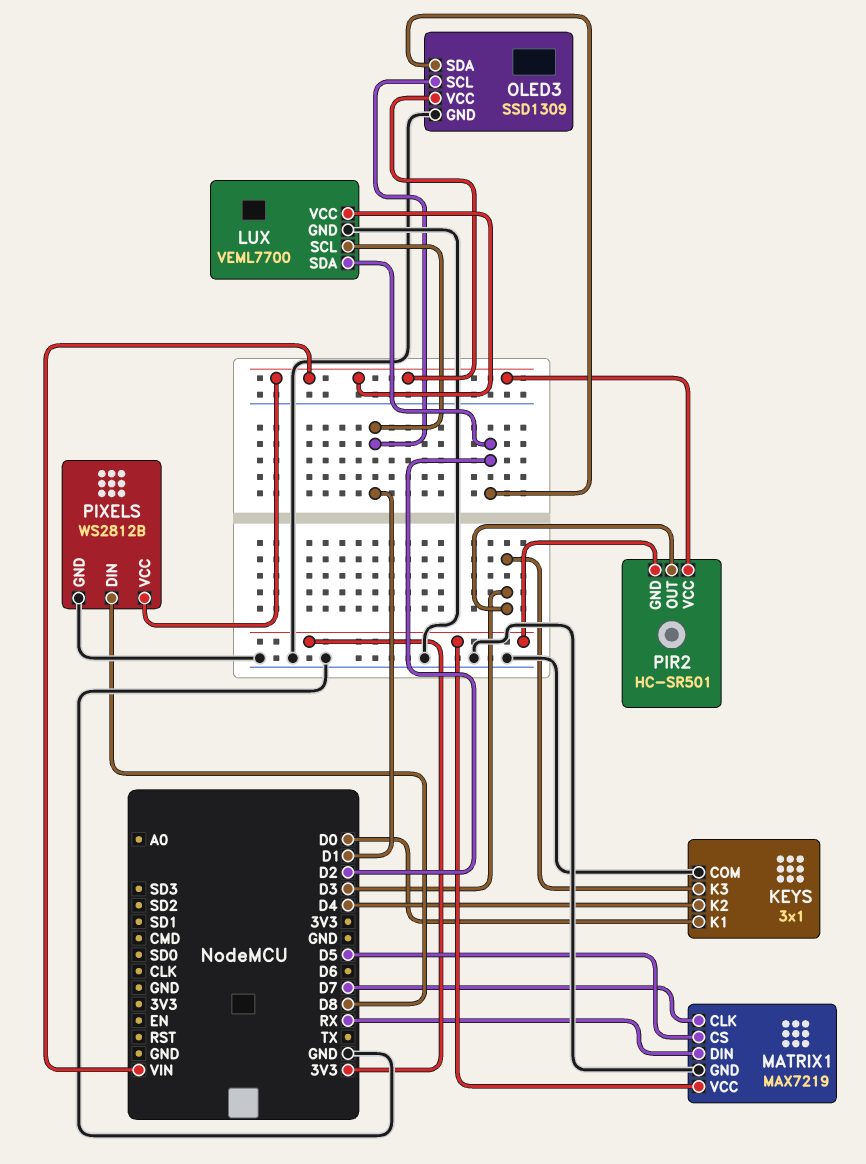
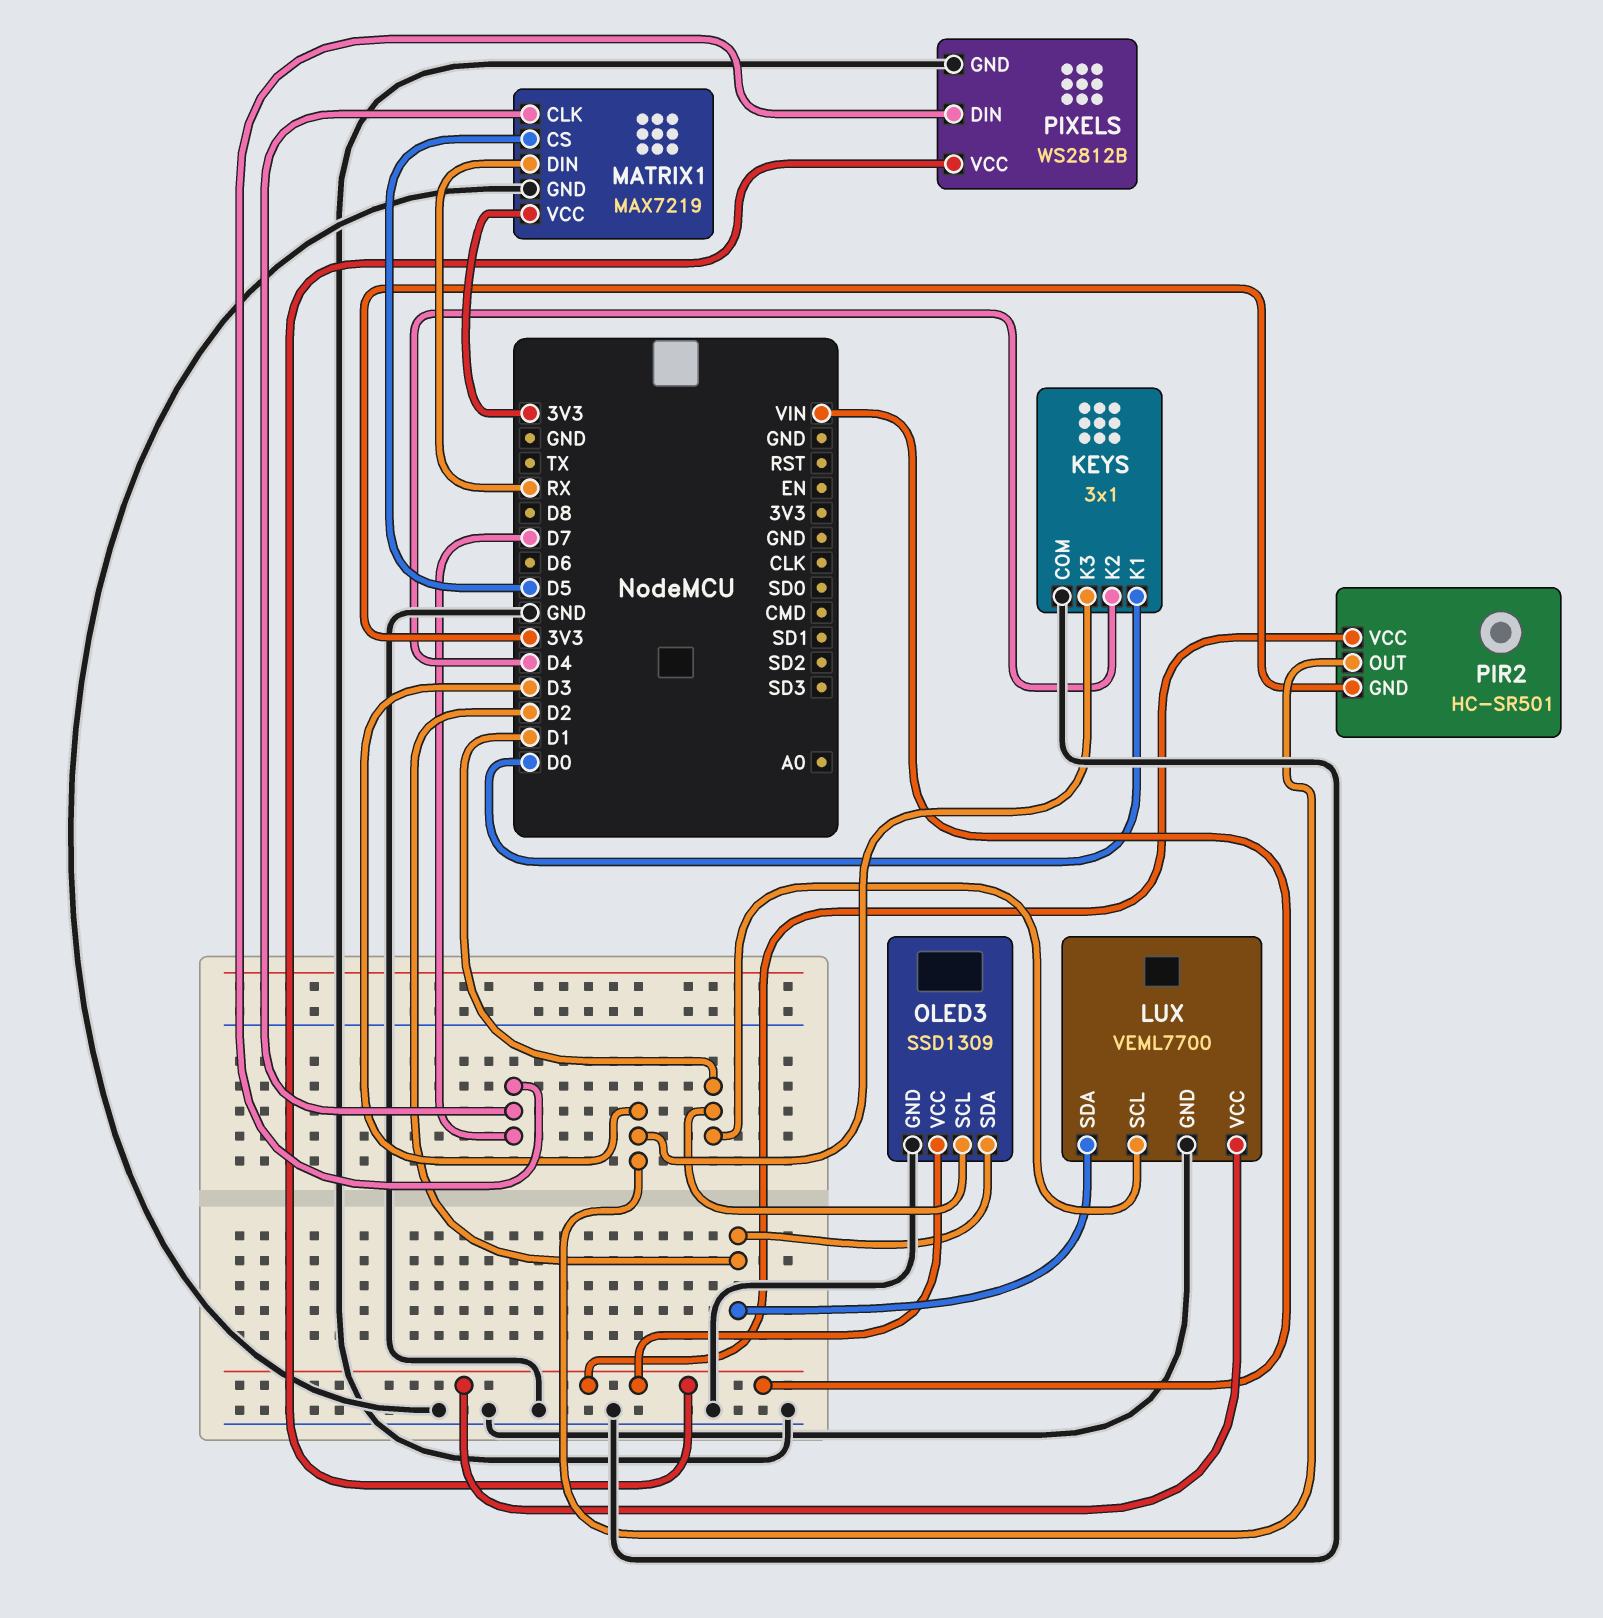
PIXELS pin DIN: D8 -> D7

